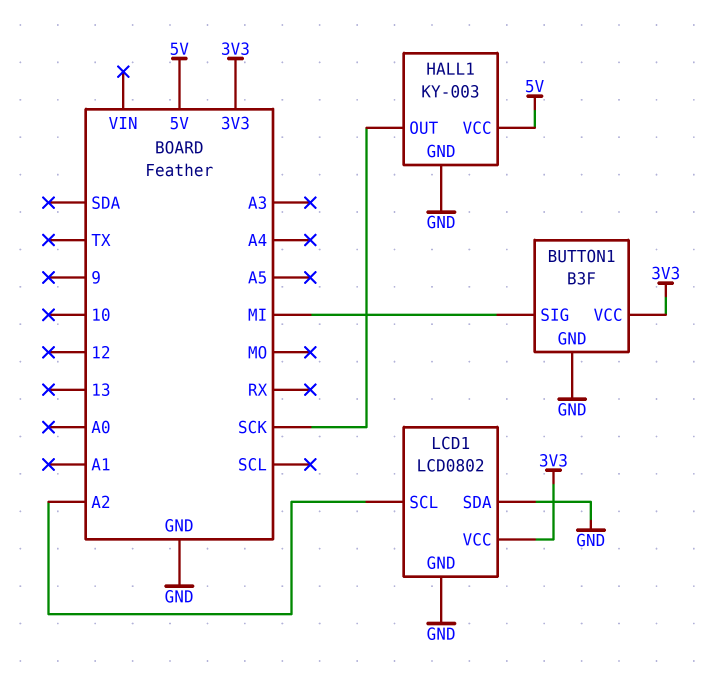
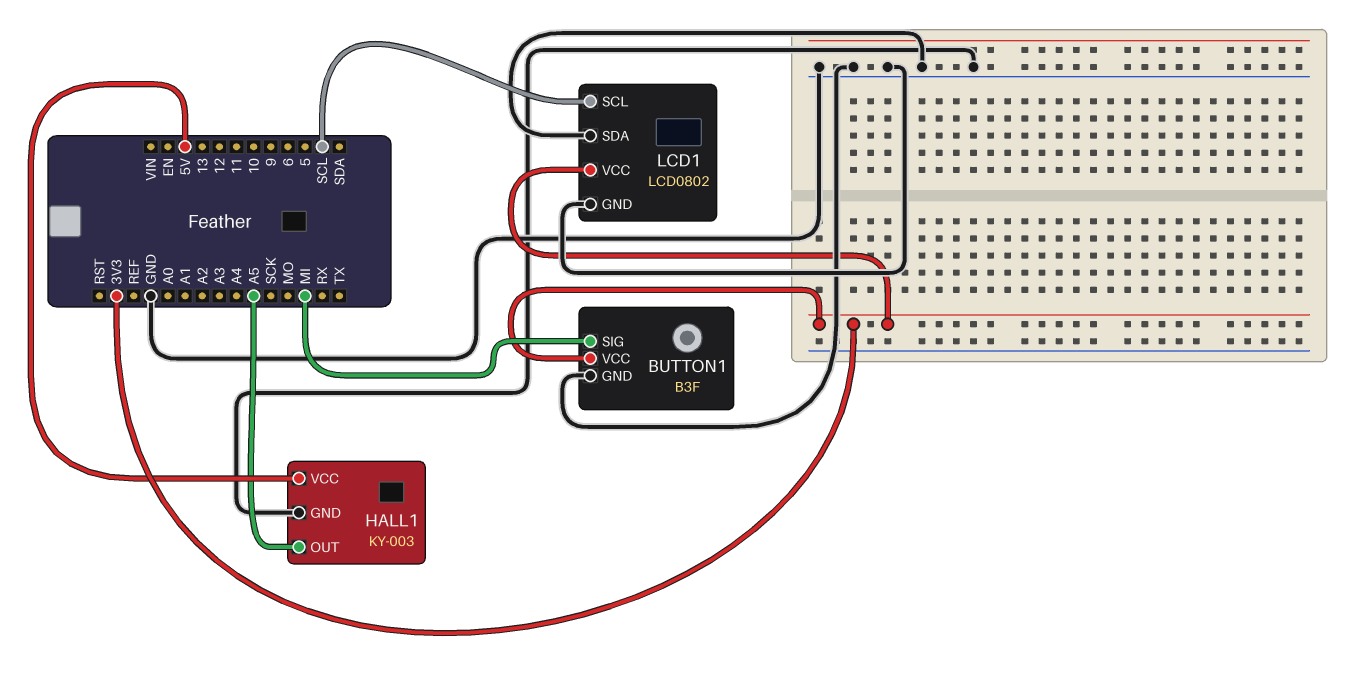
HALL1 pin OUT: SCK -> A5
LCD1 pin SCL: A2 -> SCL

